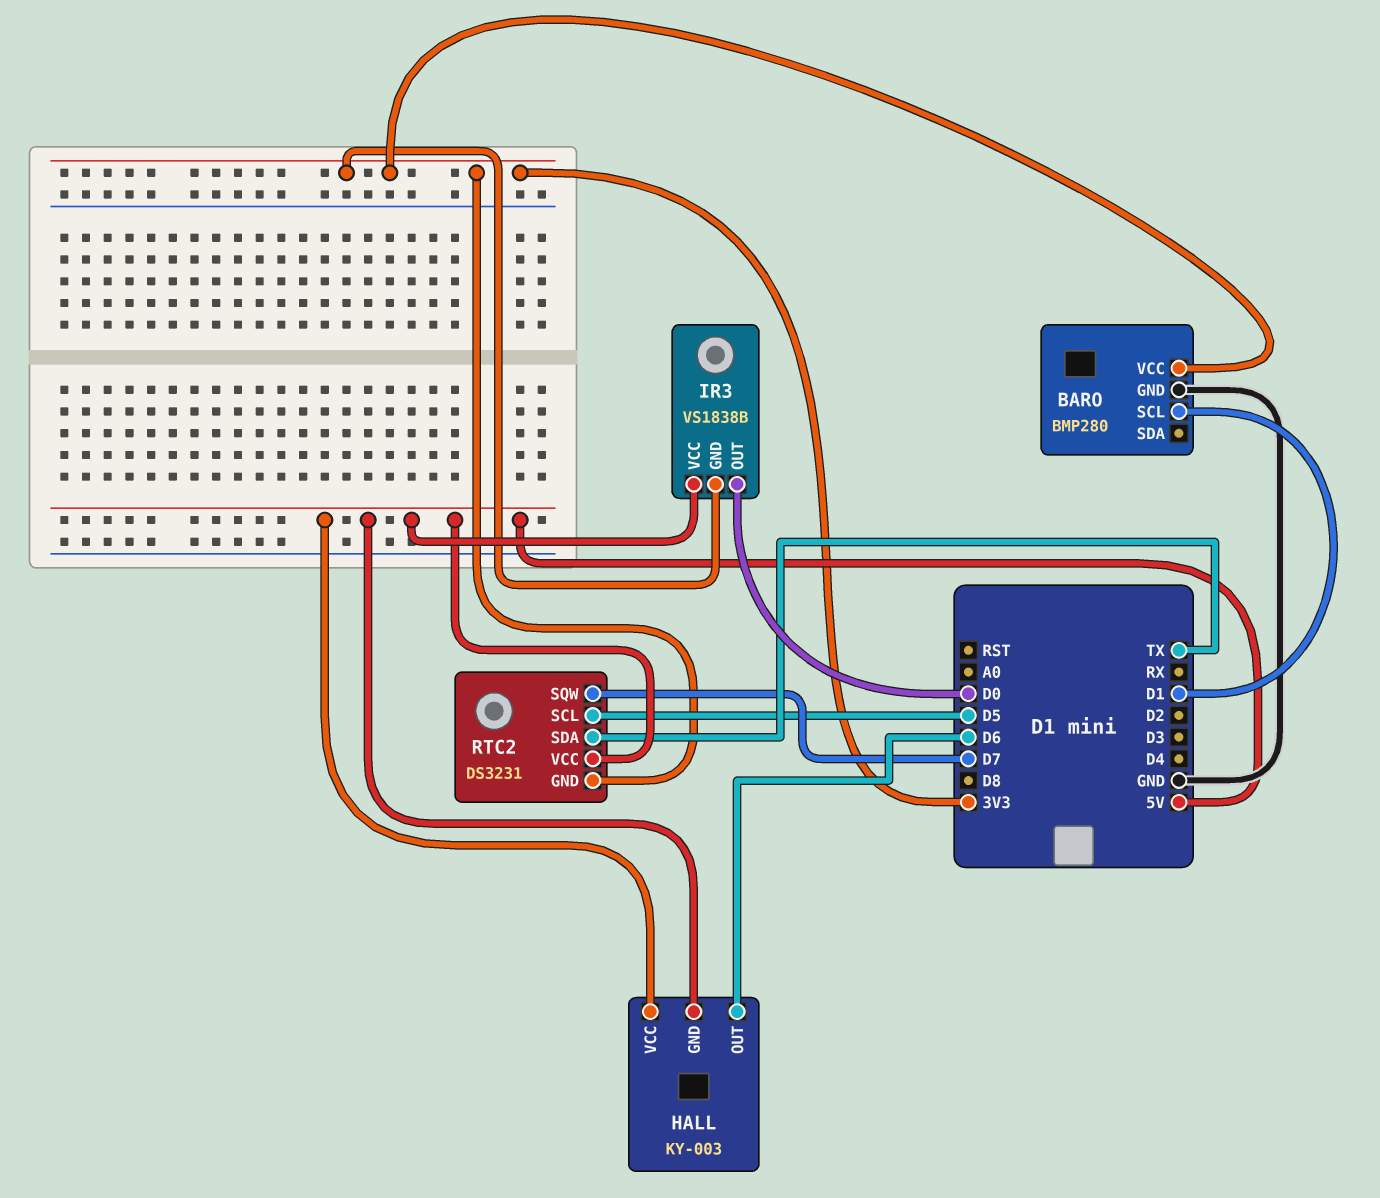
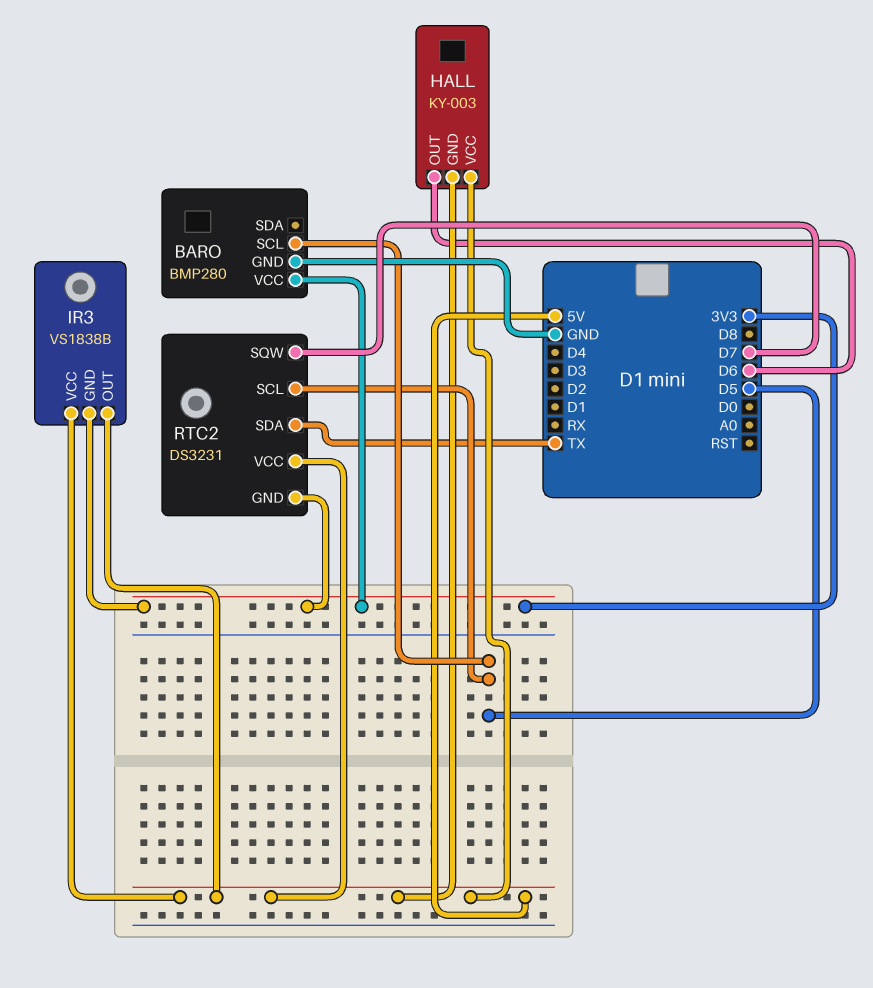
BARO pin SCL: D1 -> D5
IR3 pin OUT: D0 -> 5V

